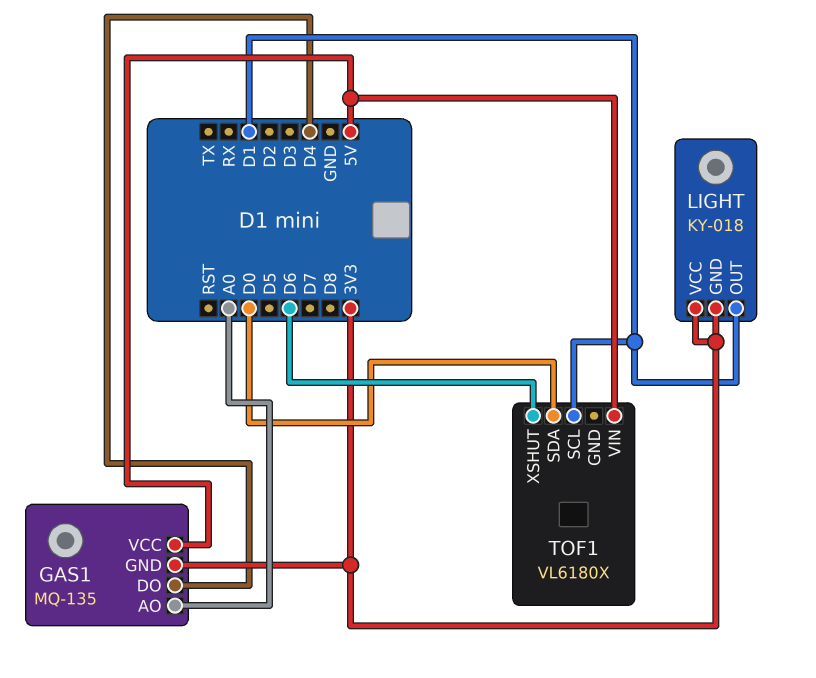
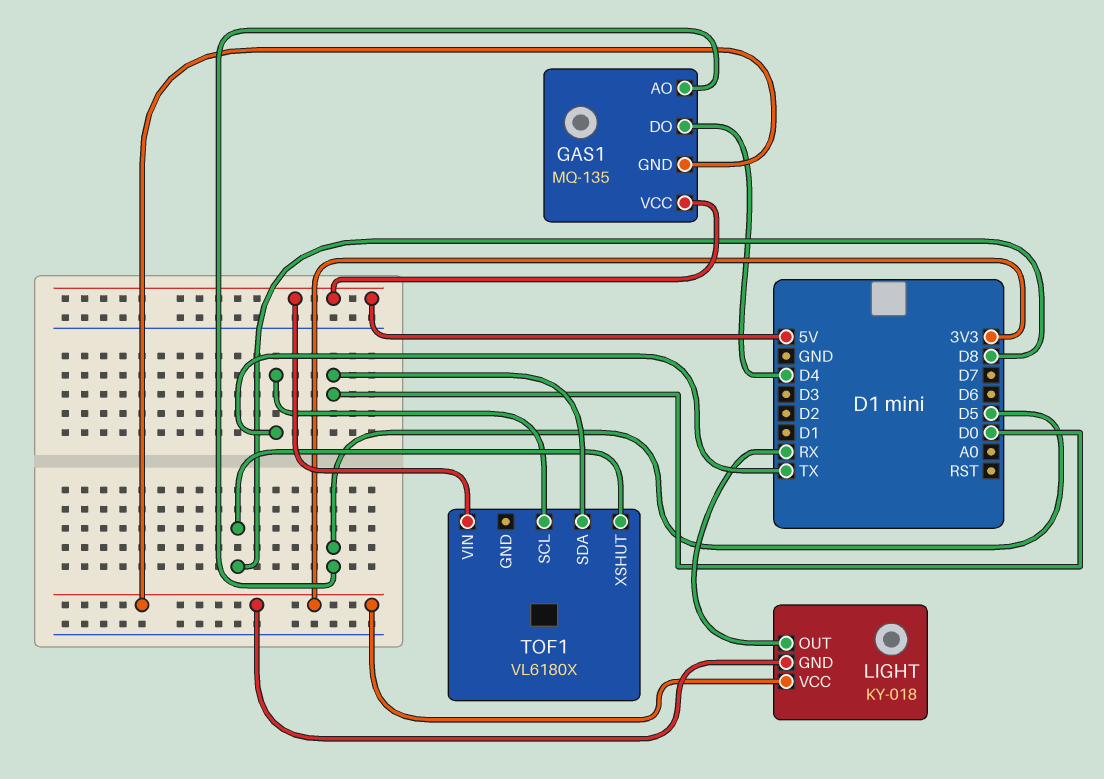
GAS1 pin AO: A0 -> D5
LIGHT pin OUT: D1 -> RX
TOF1 pin SCL: D1 -> TX
TOF1 pin XSHUT: D6 -> D8

